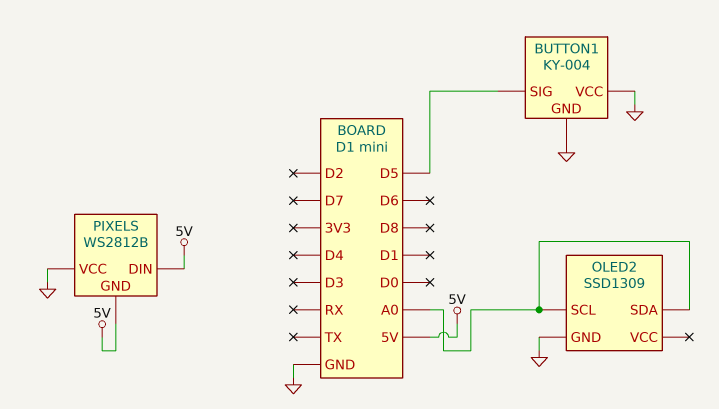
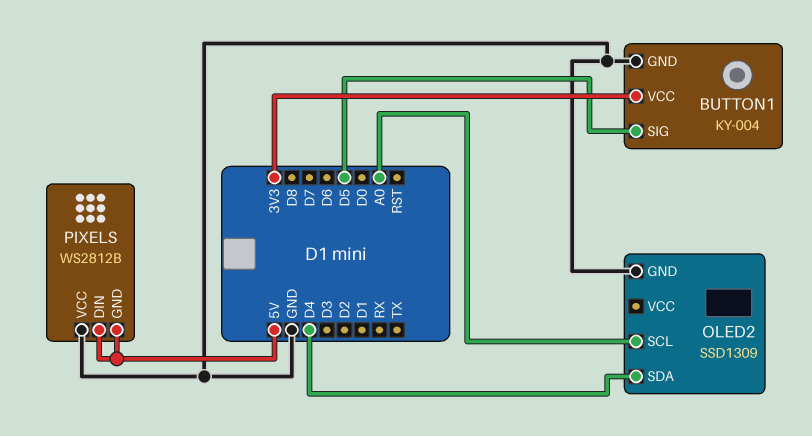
BUTTON1 pin VCC: GND -> 3V3
OLED2 pin SDA: A0 -> D4

